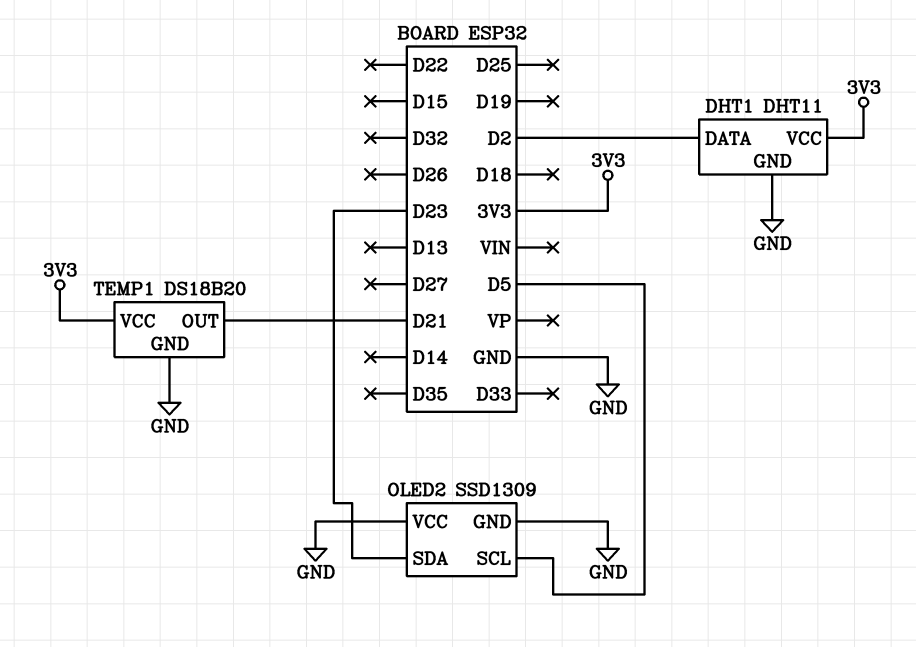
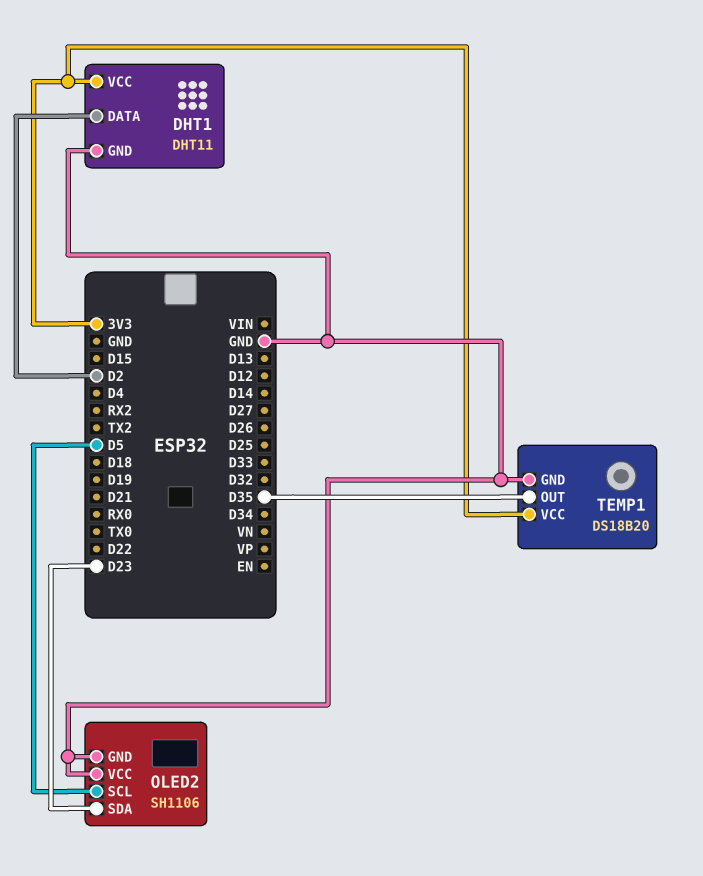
OLED2: SSD1309 -> SH1106
TEMP1 pin OUT: D21 -> D35

